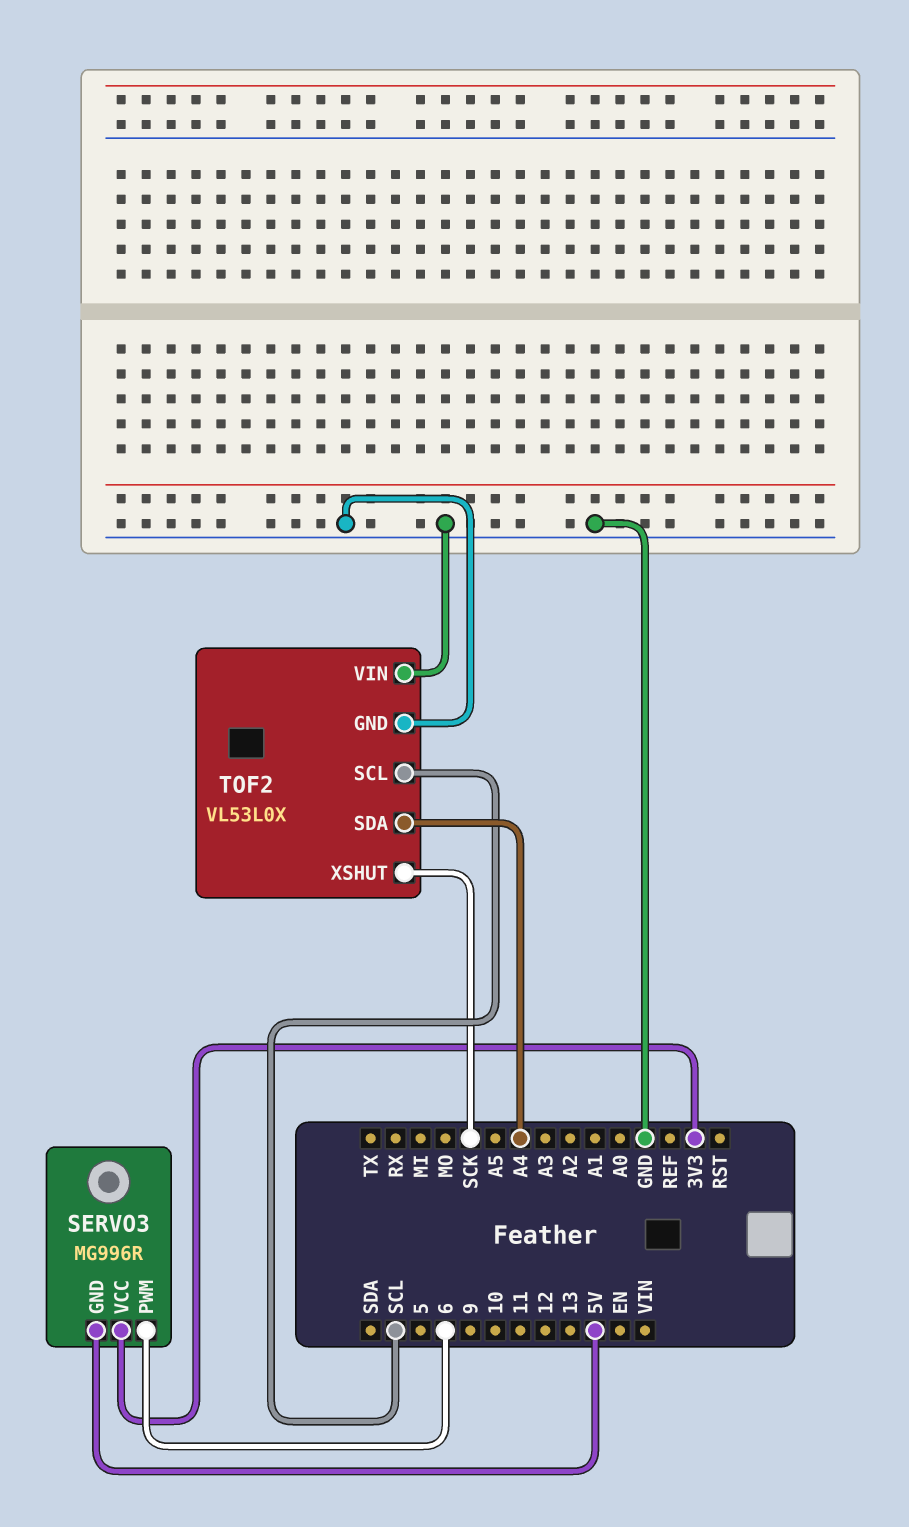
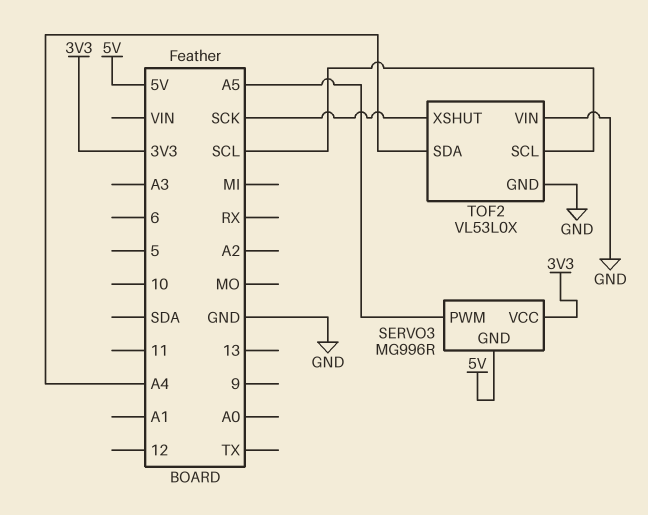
SERVO3 pin PWM: 6 -> A5

